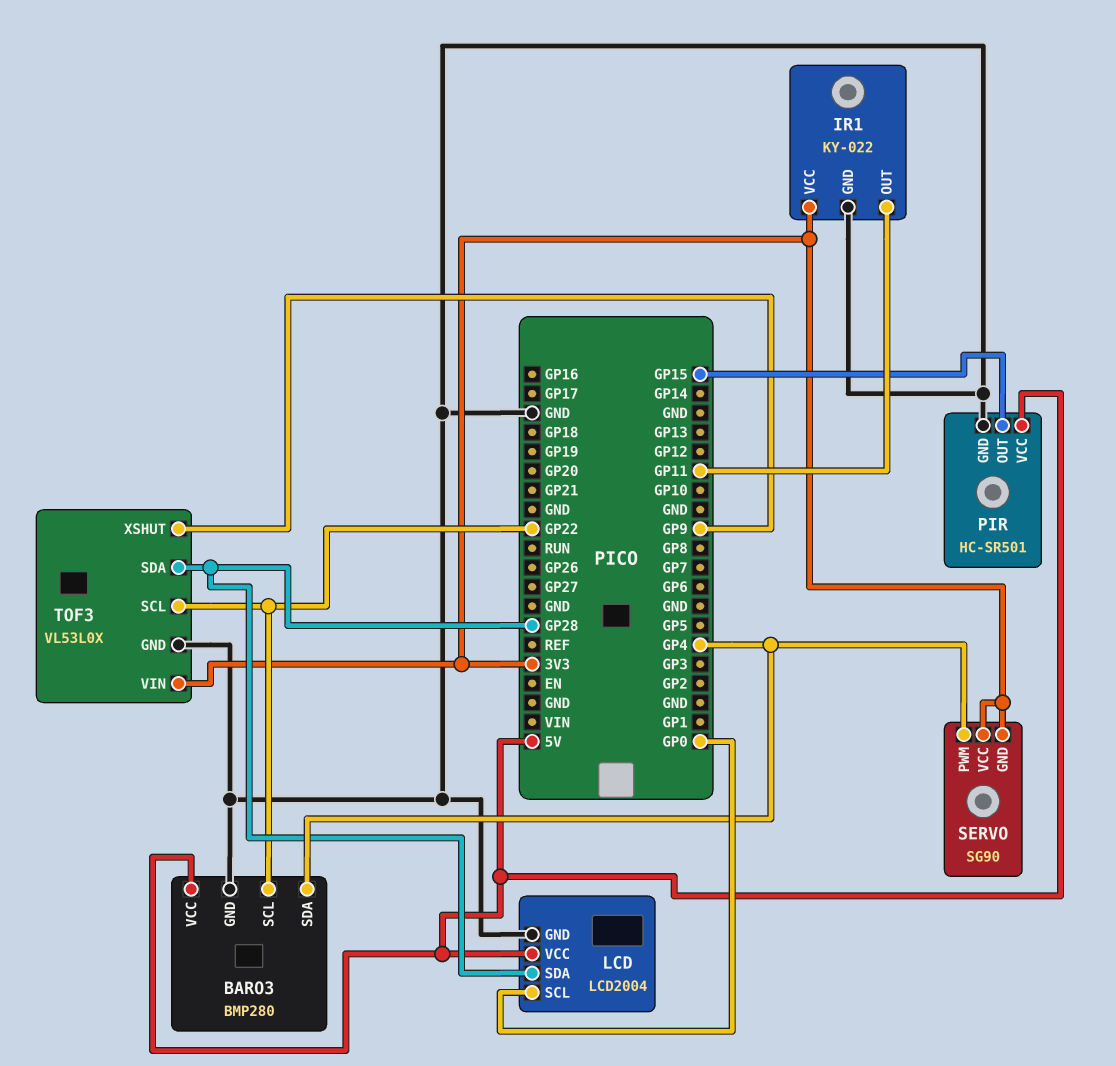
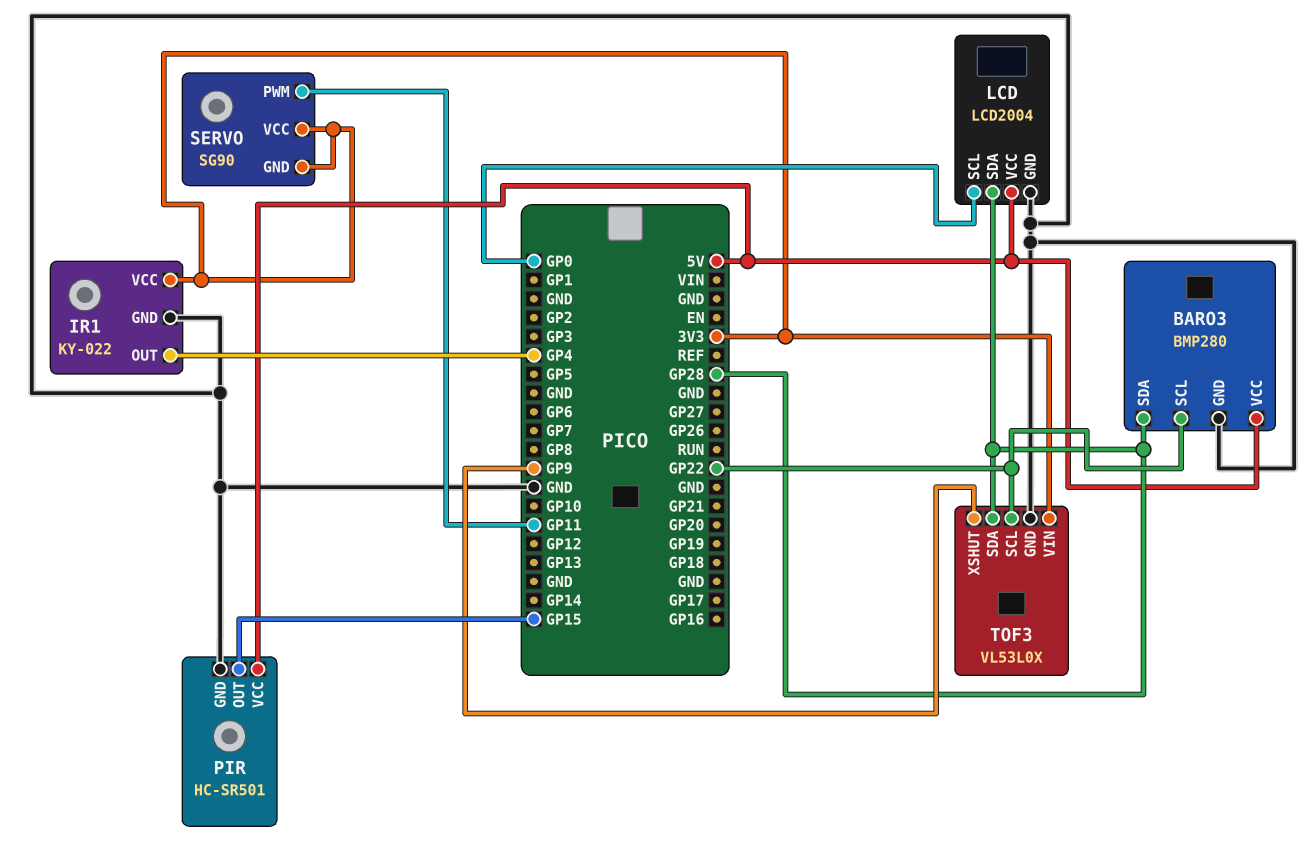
BARO3 pin SDA: GP4 -> GP28
IR1 pin OUT: GP11 -> GP4
SERVO pin PWM: GP4 -> GP11

